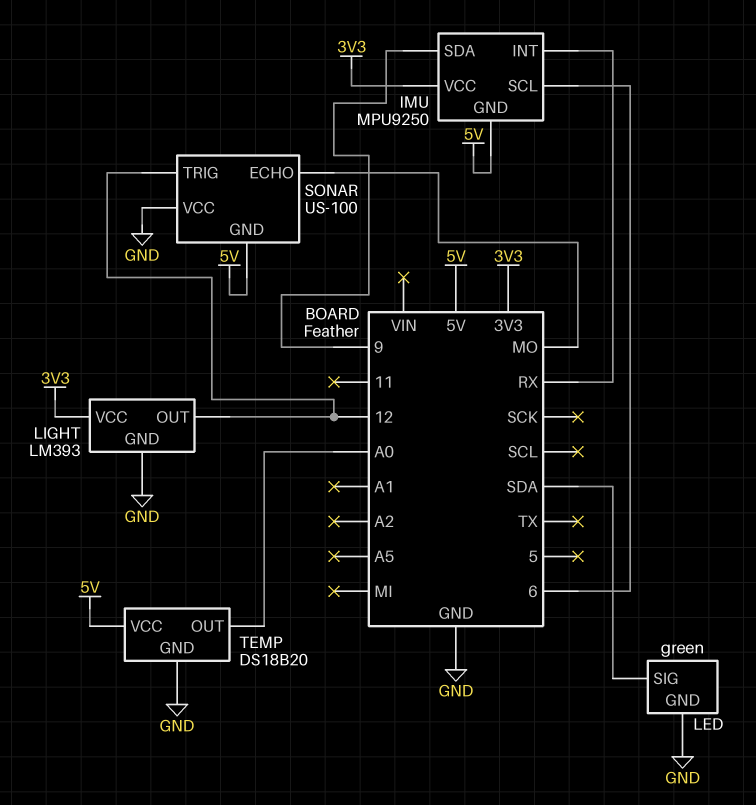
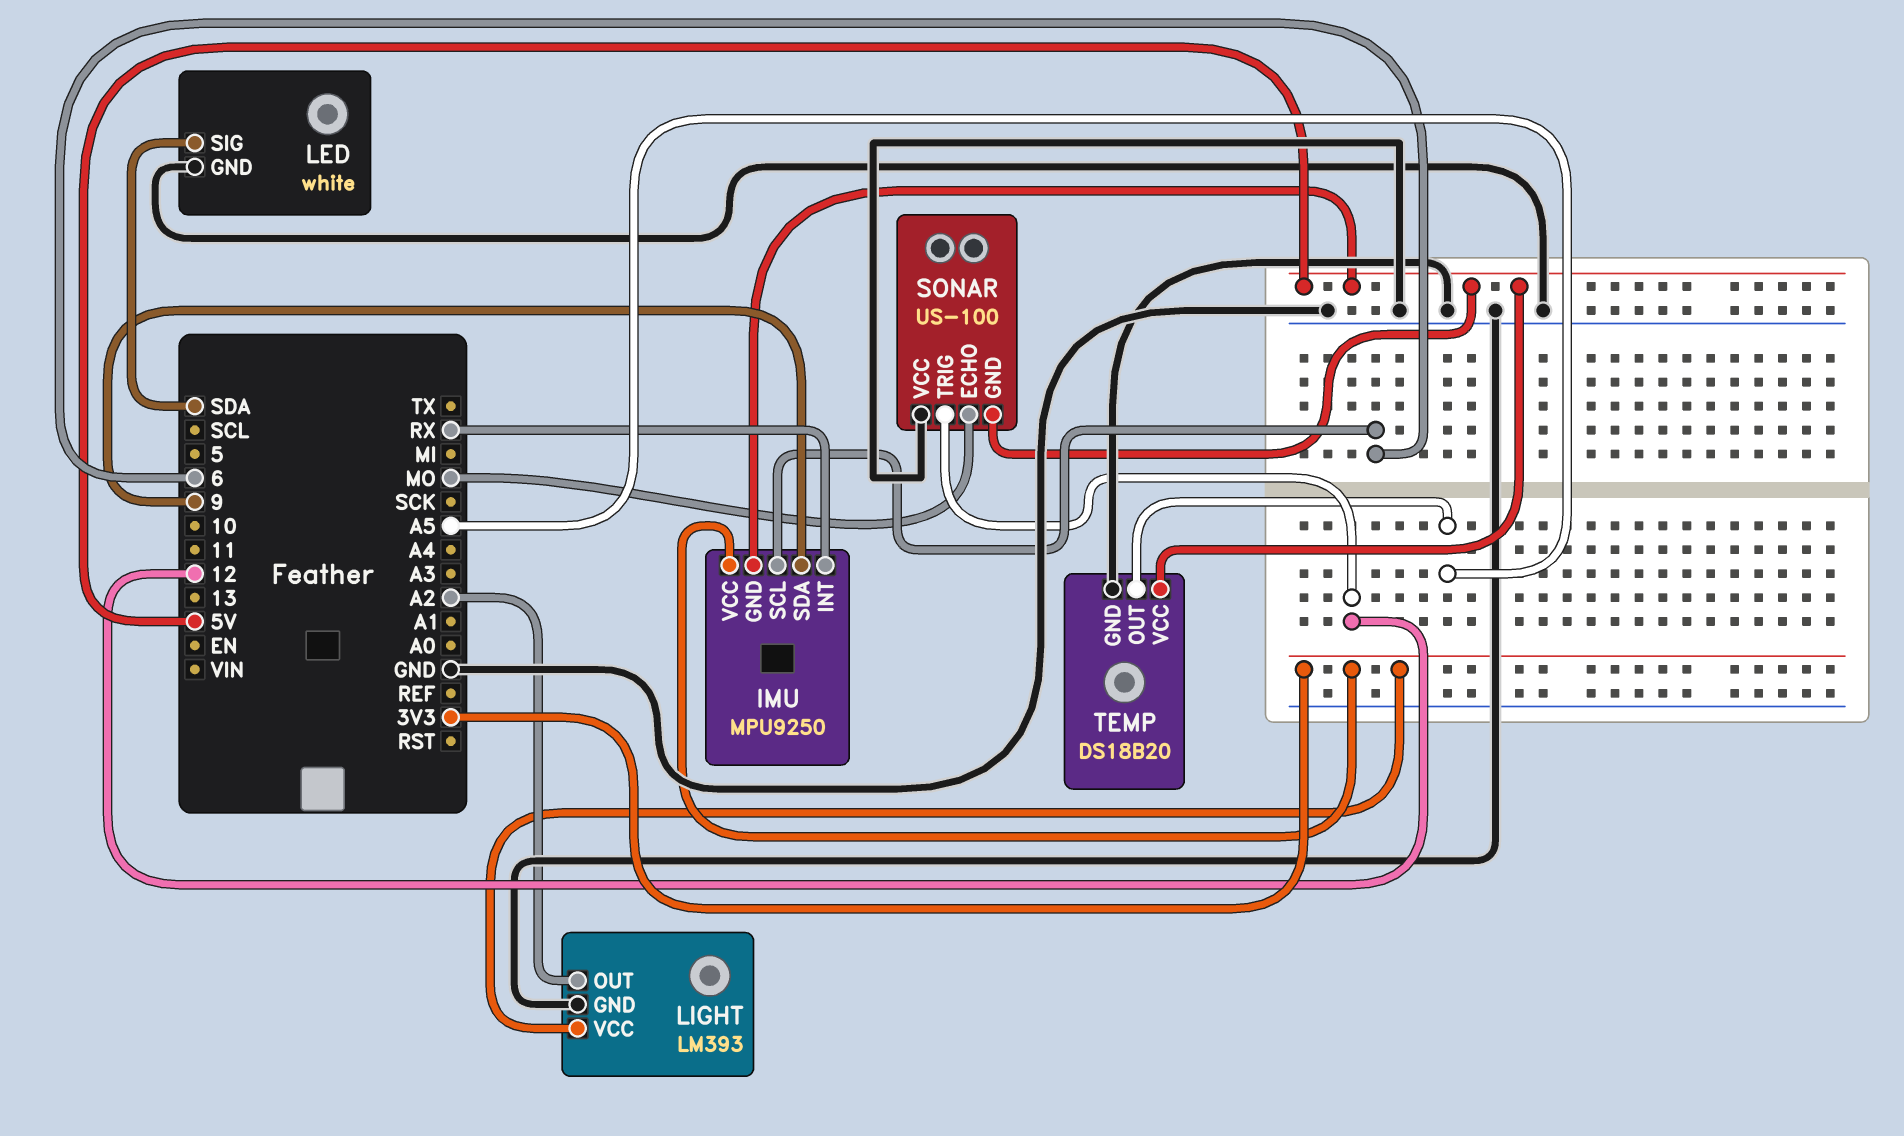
LED: green -> white
LIGHT pin OUT: 12 -> A2
TEMP pin OUT: A0 -> A5

